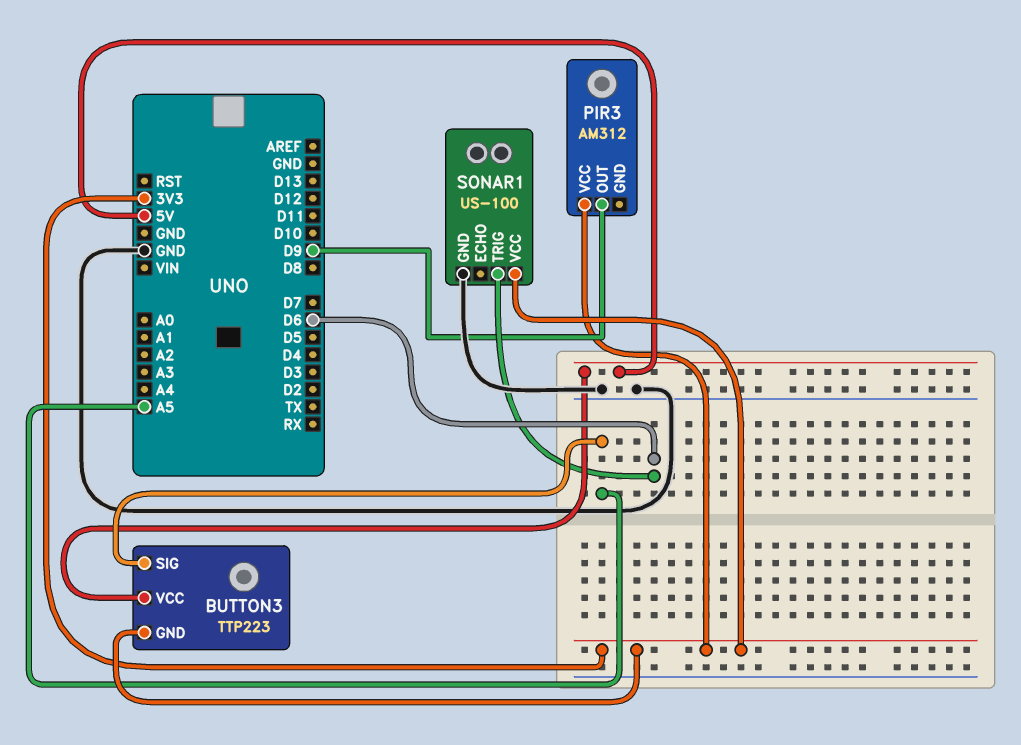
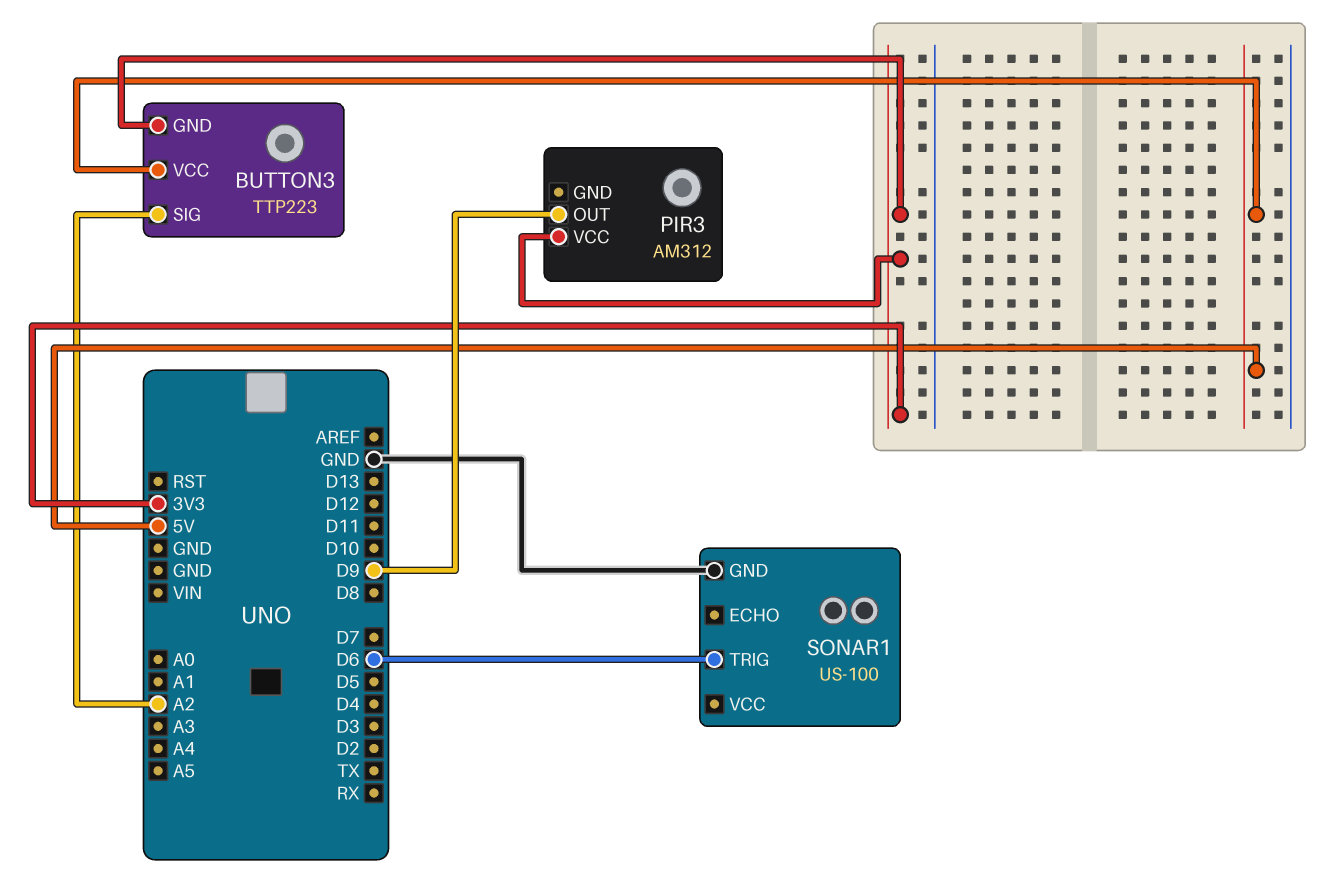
BUTTON3 pin SIG: A5 -> A2
SONAR1 pin VCC: 3V3 -> none

